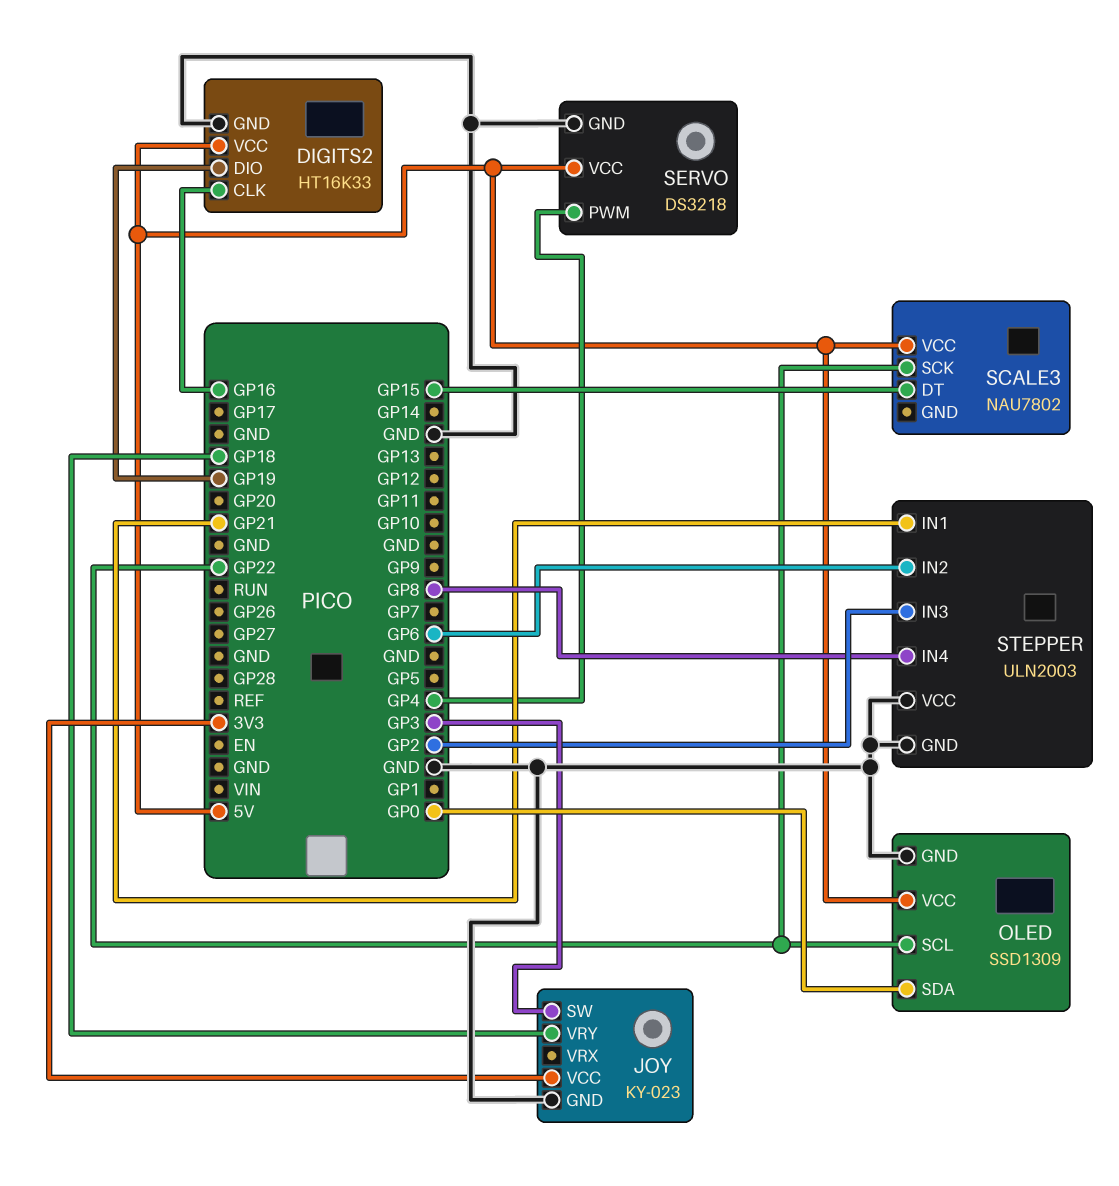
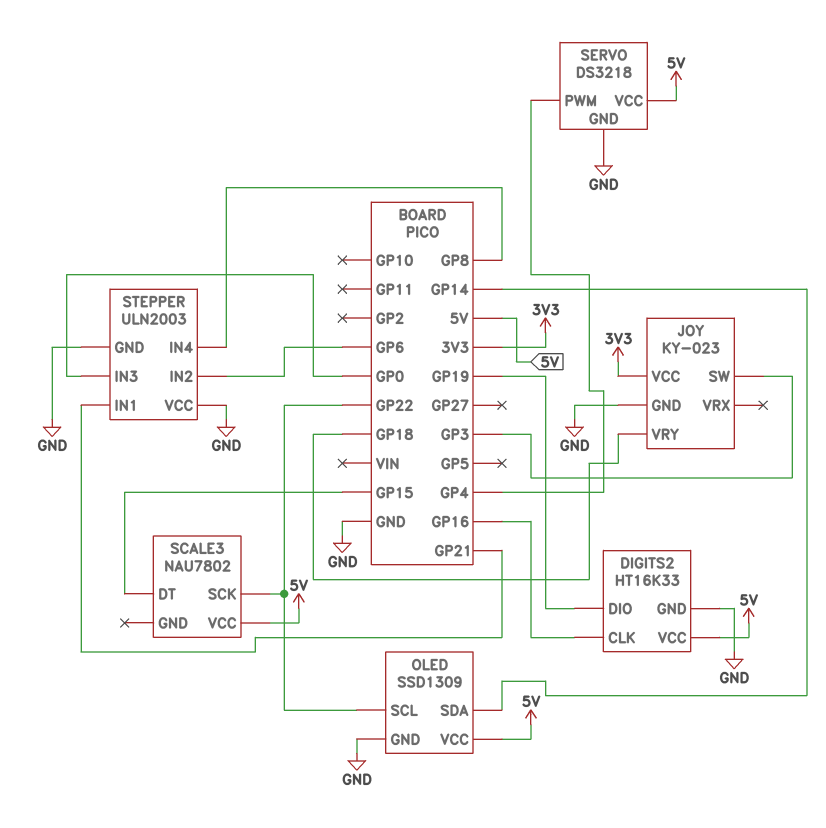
OLED pin SDA: GP0 -> GP14
STEPPER pin IN3: GP2 -> GP0

